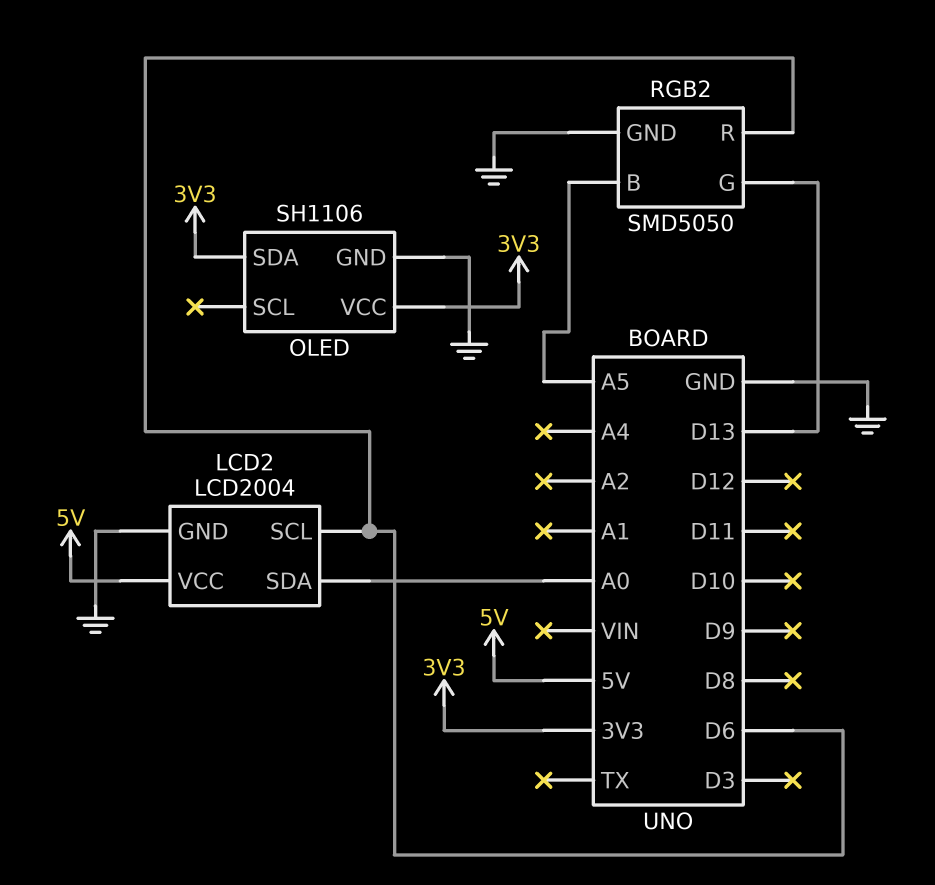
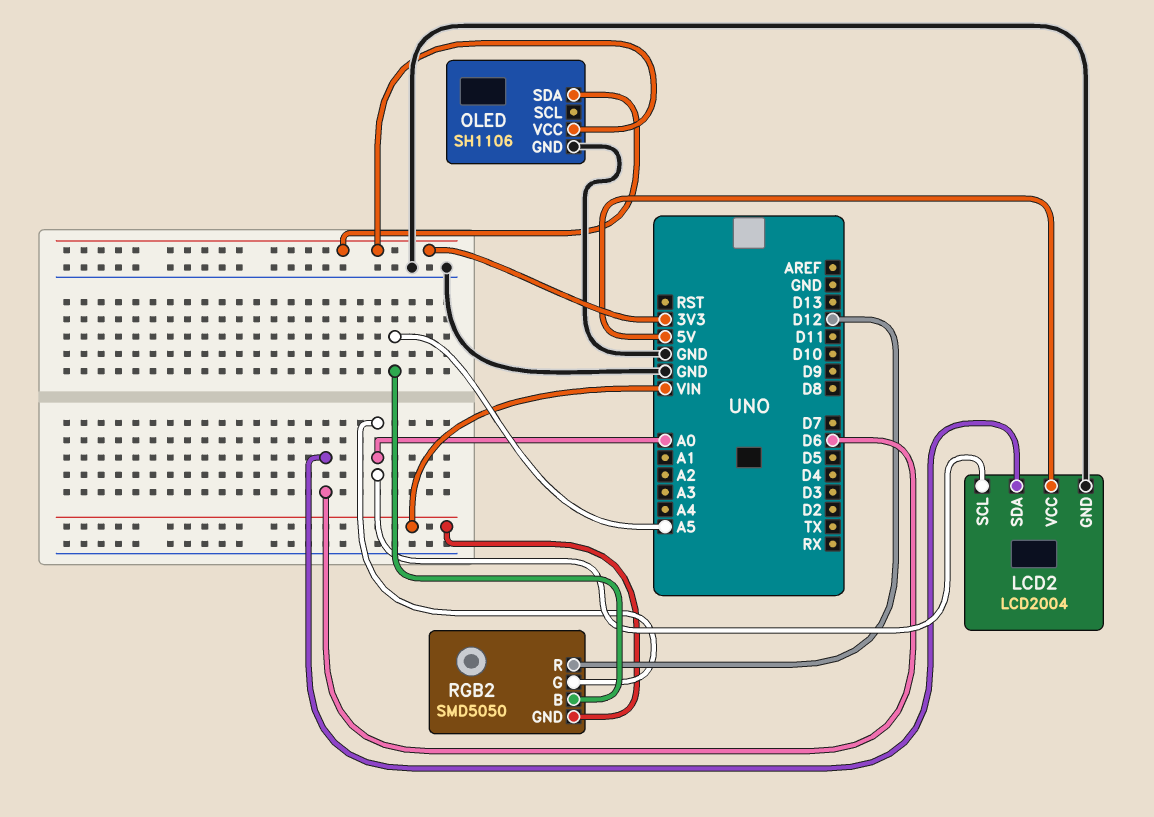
LCD2 pin SCL: D6 -> A0
LCD2 pin SDA: A0 -> D6
RGB2 pin G: D13 -> A0
RGB2 pin GND: GND -> VIN
RGB2 pin R: D6 -> D12

